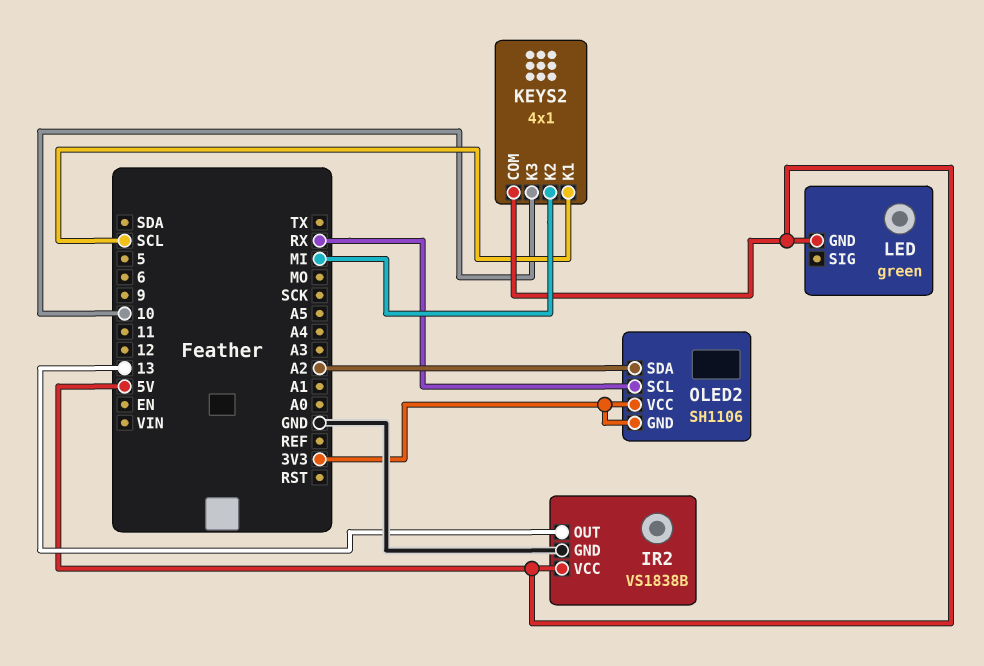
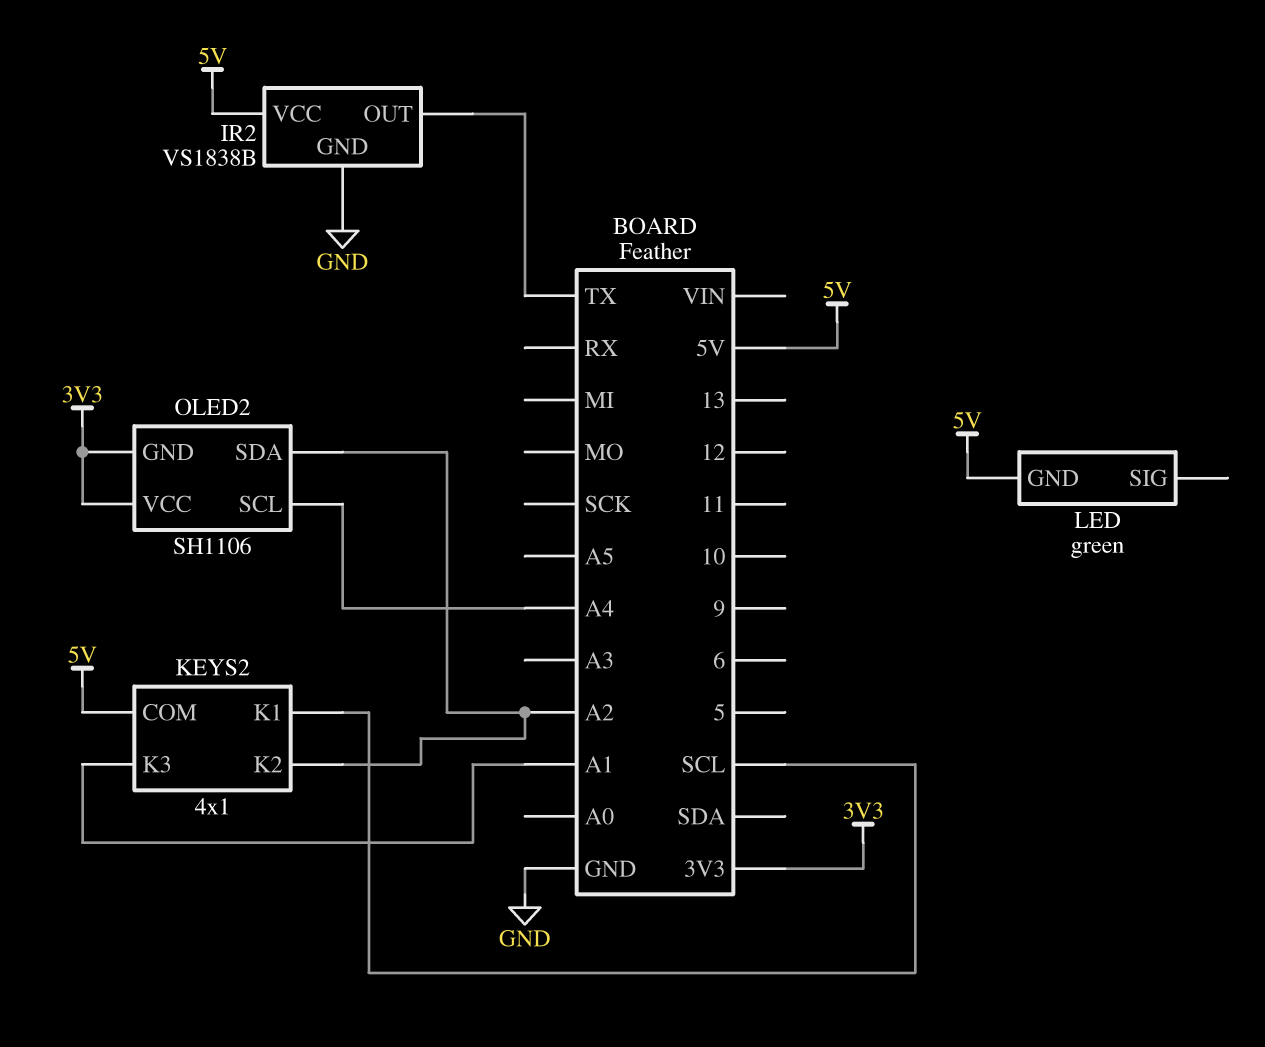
IR2 pin OUT: 13 -> TX
KEYS2 pin K2: MI -> A2
KEYS2 pin K3: 10 -> A1
OLED2 pin SCL: RX -> A4

